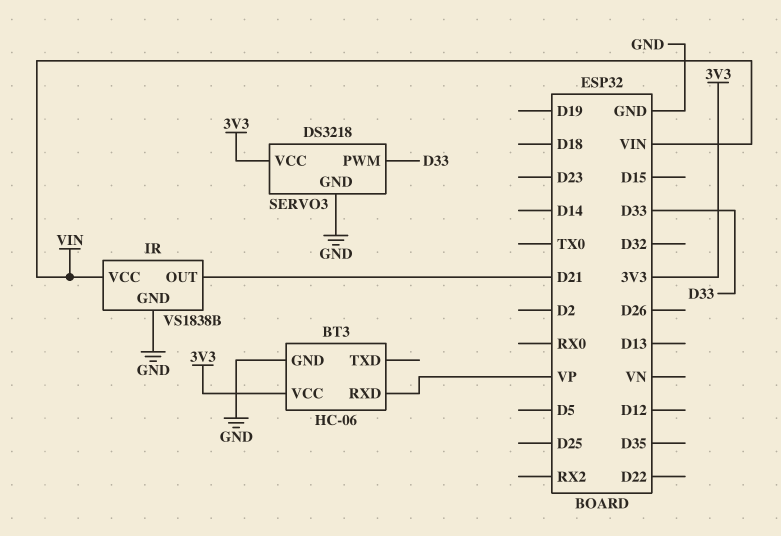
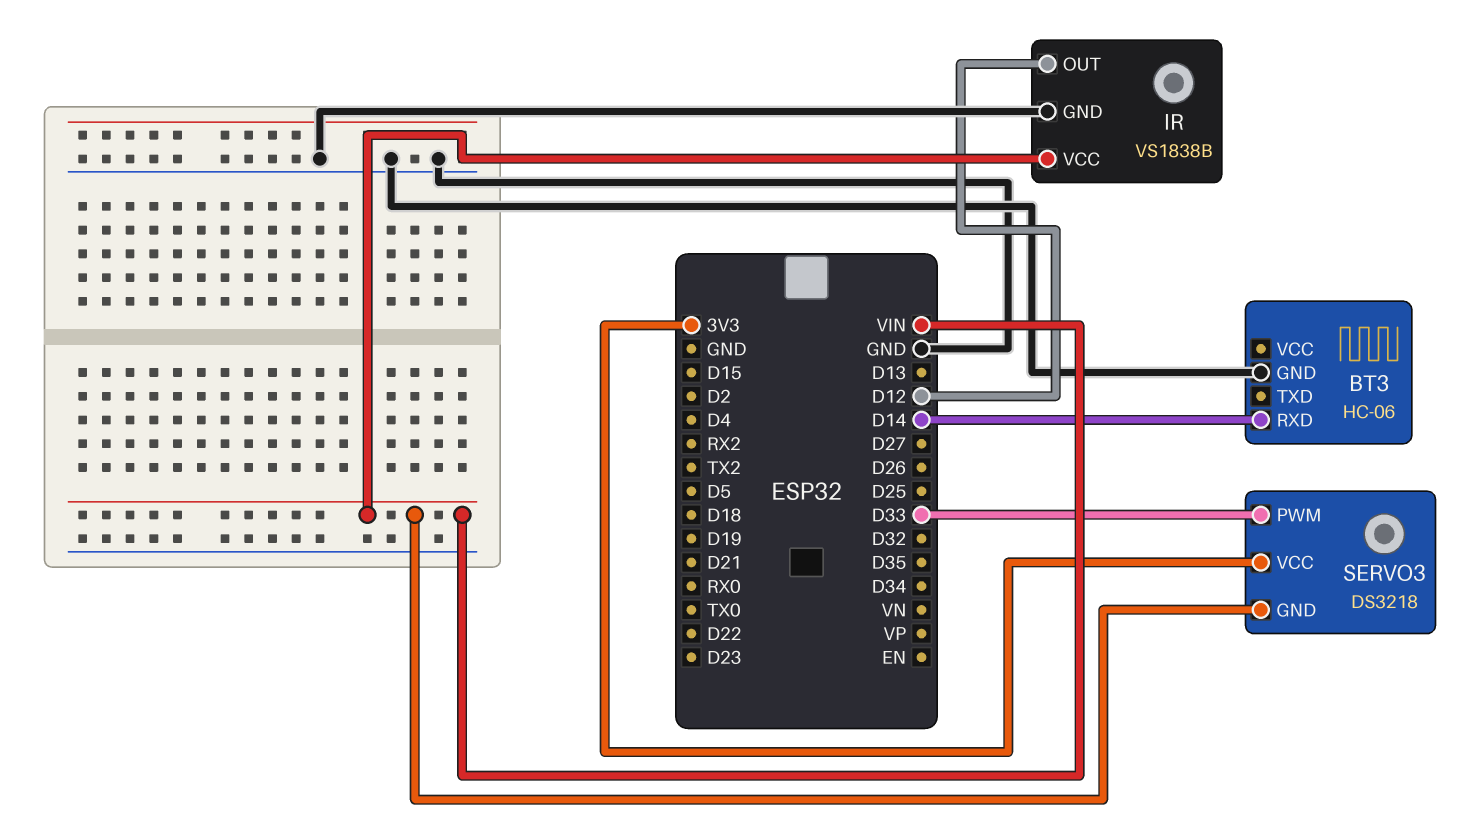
BT3 pin RXD: VP -> D14
BT3 pin VCC: 3V3 -> none
IR pin OUT: D21 -> D12
SERVO3 pin GND: GND -> VIN

